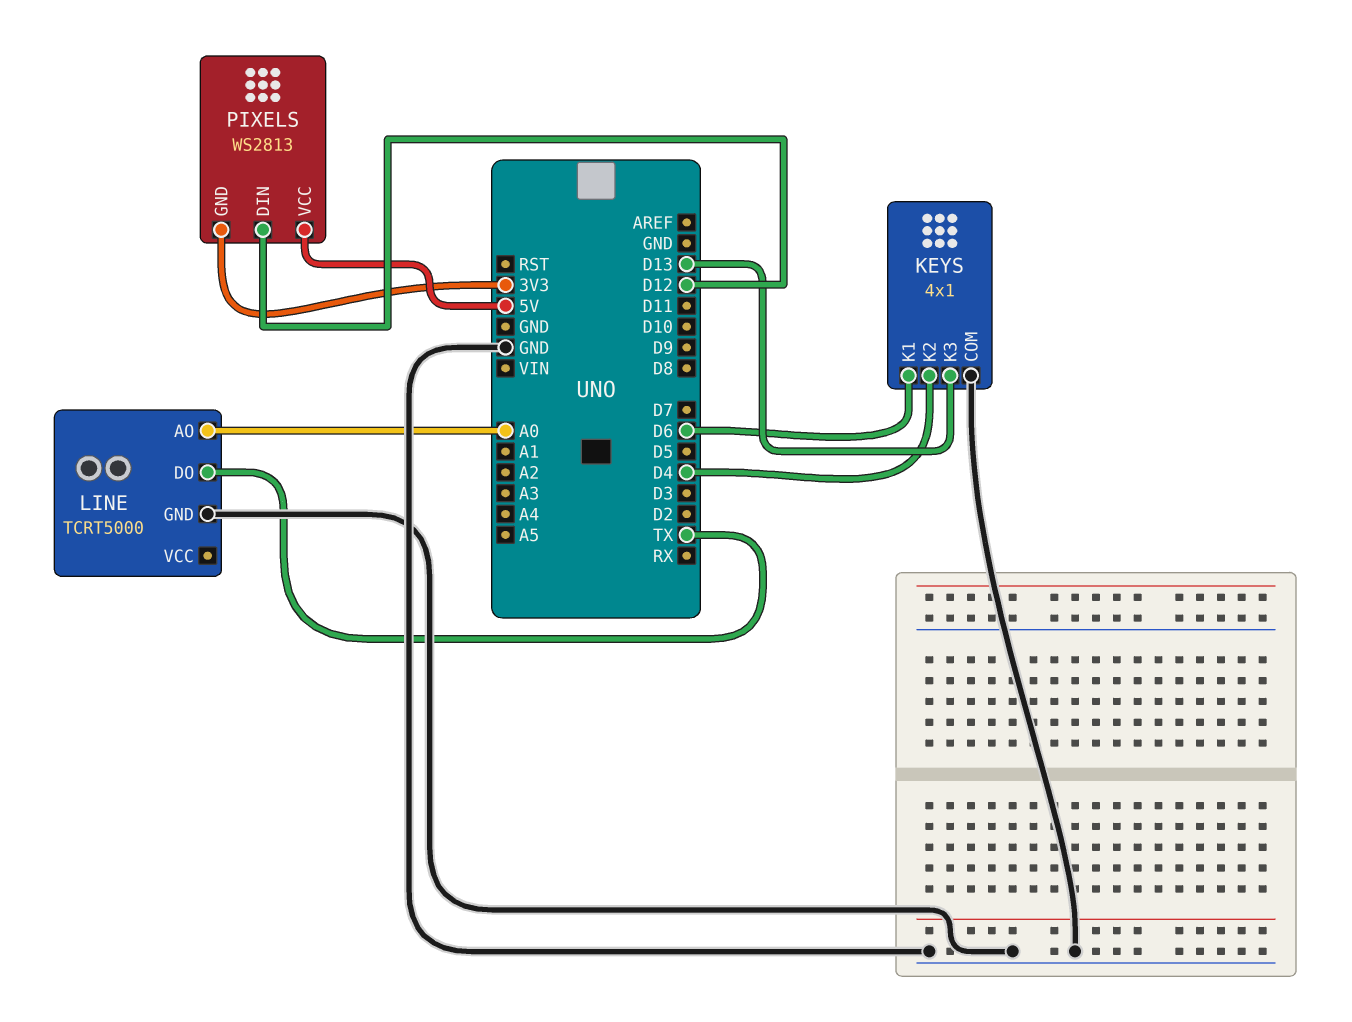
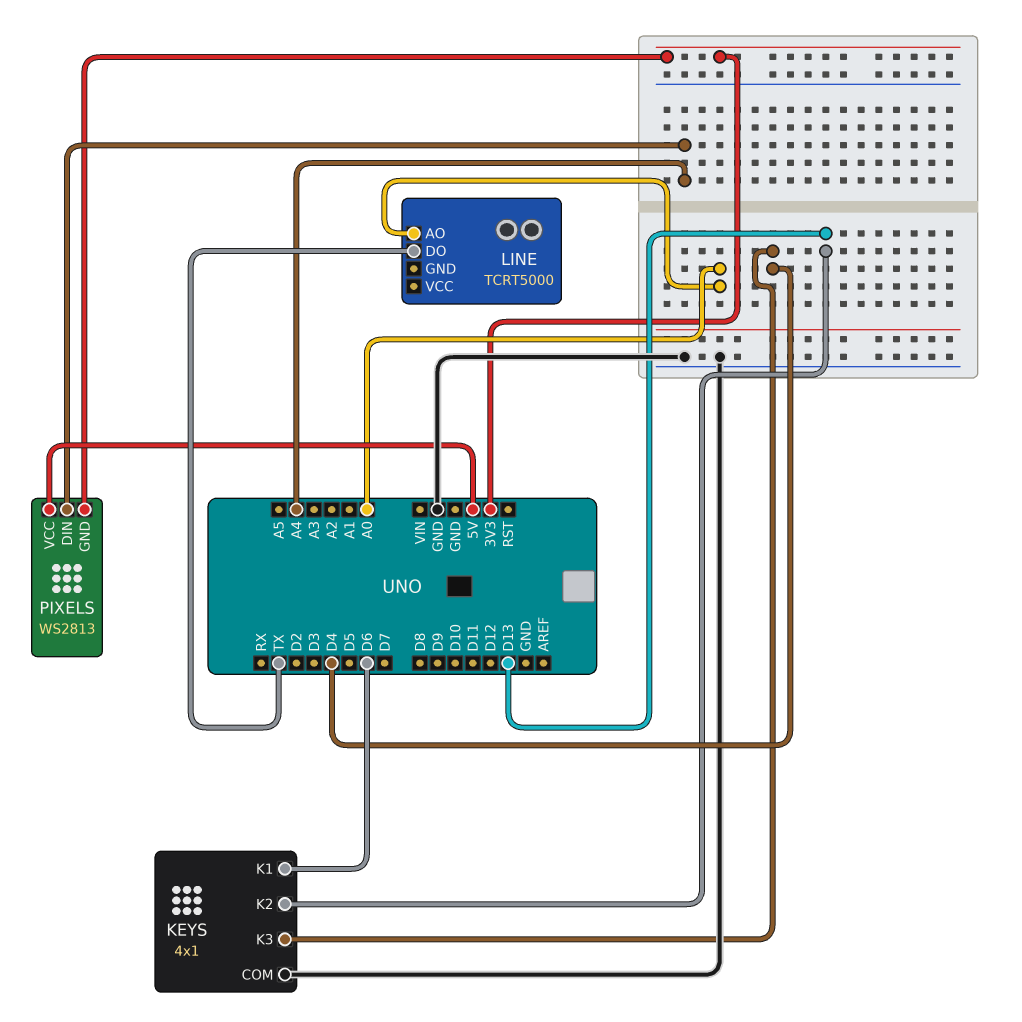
KEYS pin K2: D4 -> D13
KEYS pin K3: D13 -> D4
LINE pin GND: GND -> none
PIXELS pin DIN: D12 -> A4

